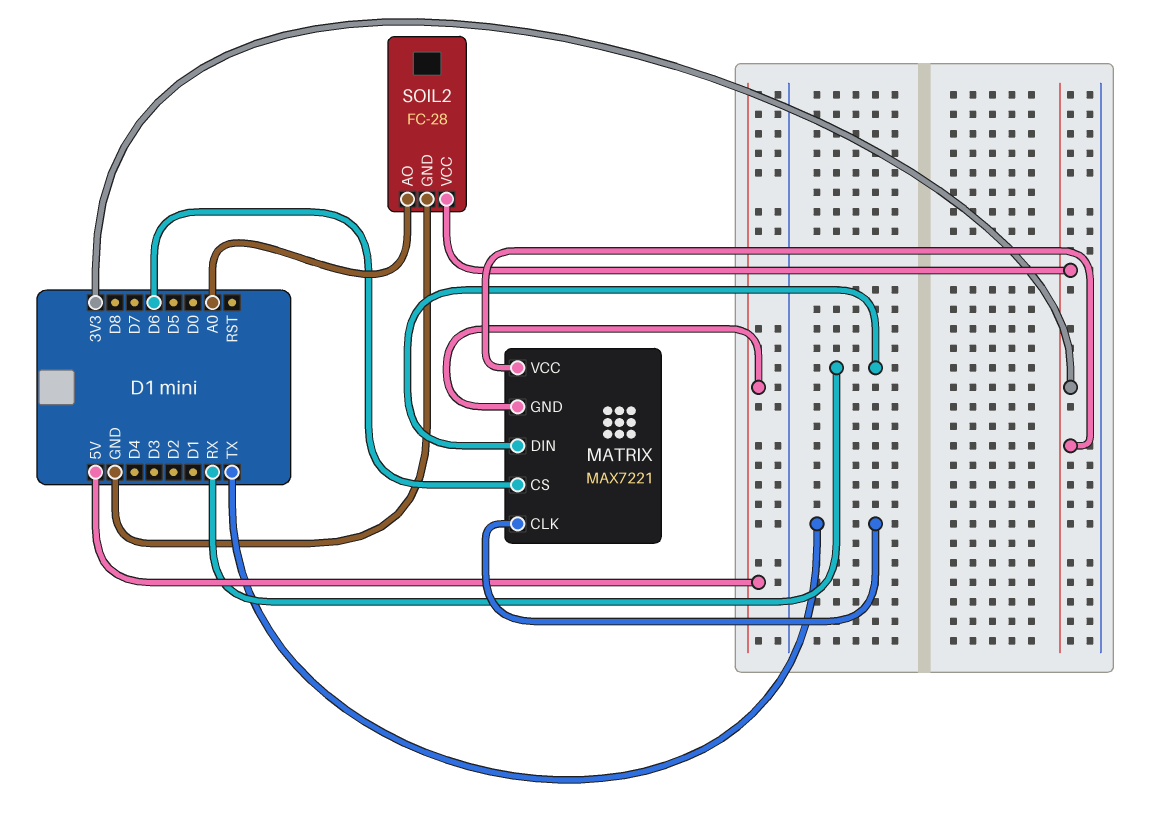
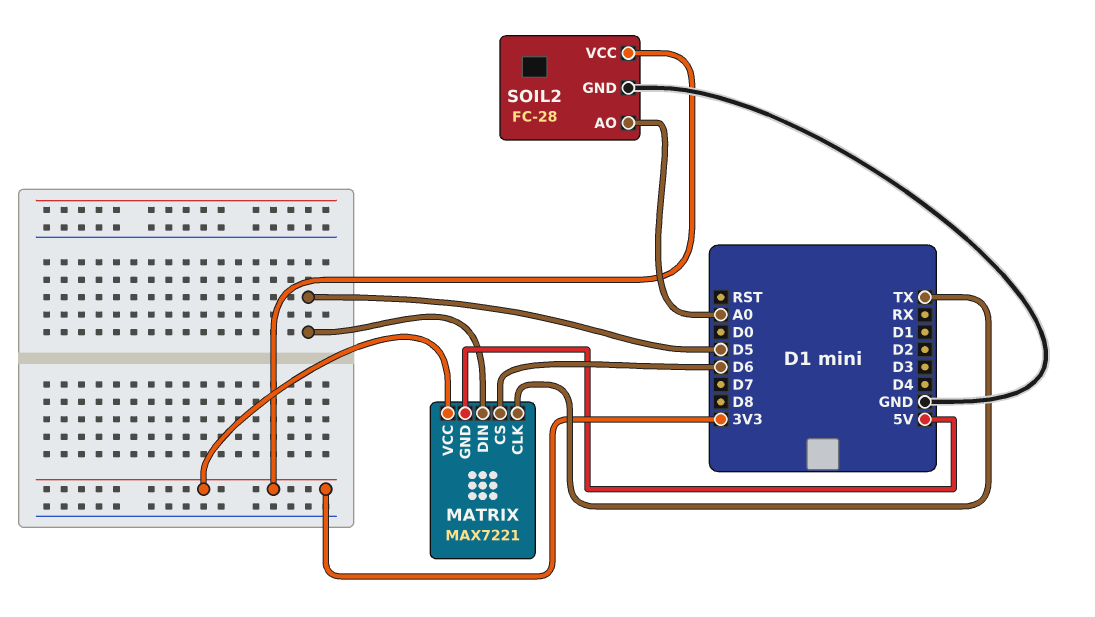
MATRIX pin DIN: RX -> D5

